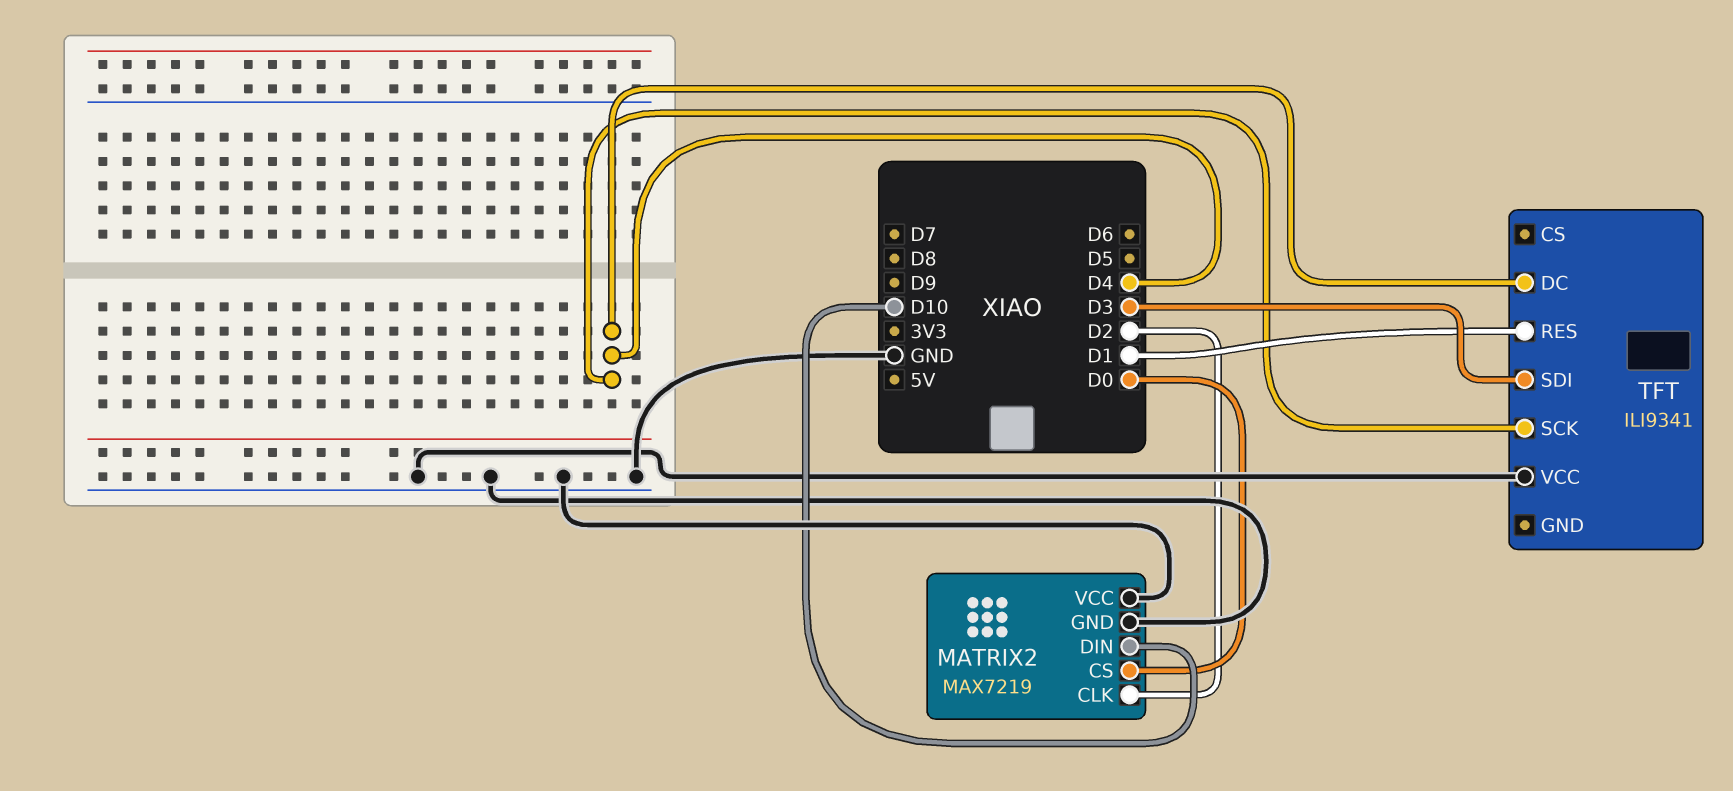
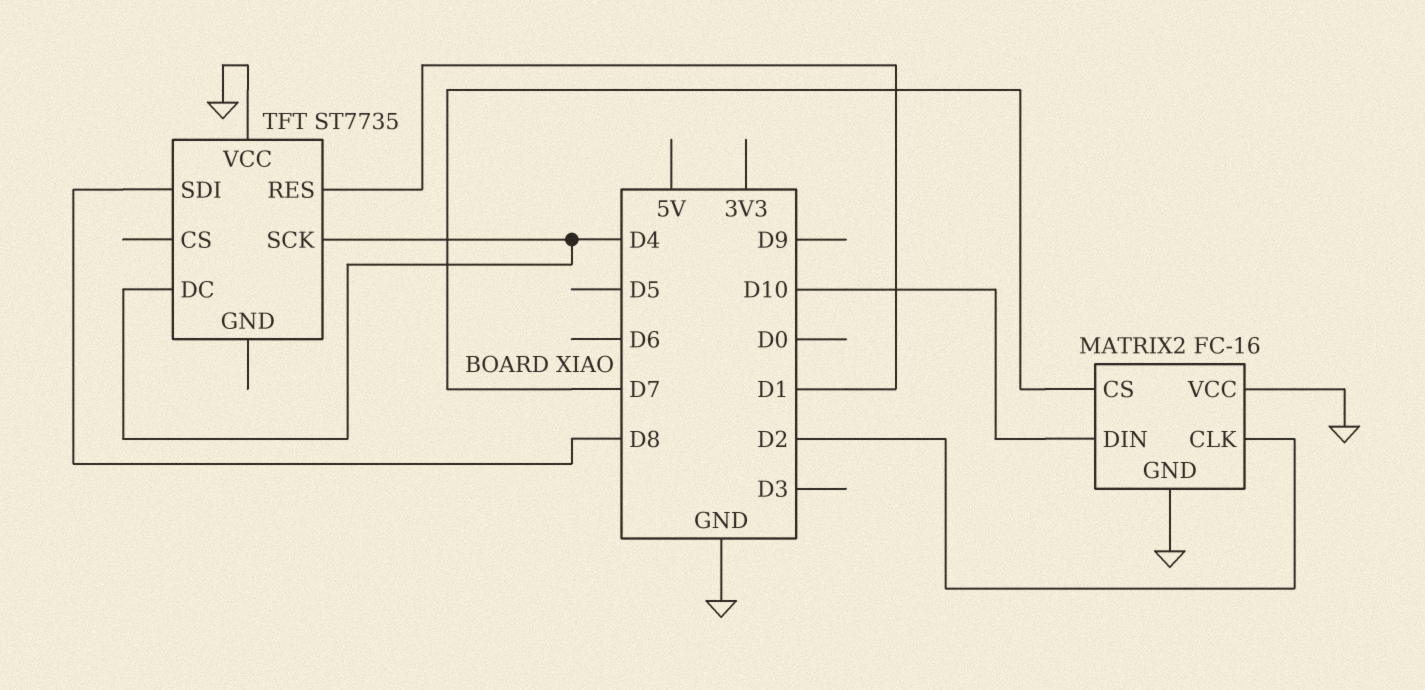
MATRIX2: MAX7219 -> FC-16
MATRIX2 pin CS: D0 -> D7
TFT: ILI9341 -> ST7735
TFT pin SDI: D3 -> D8

